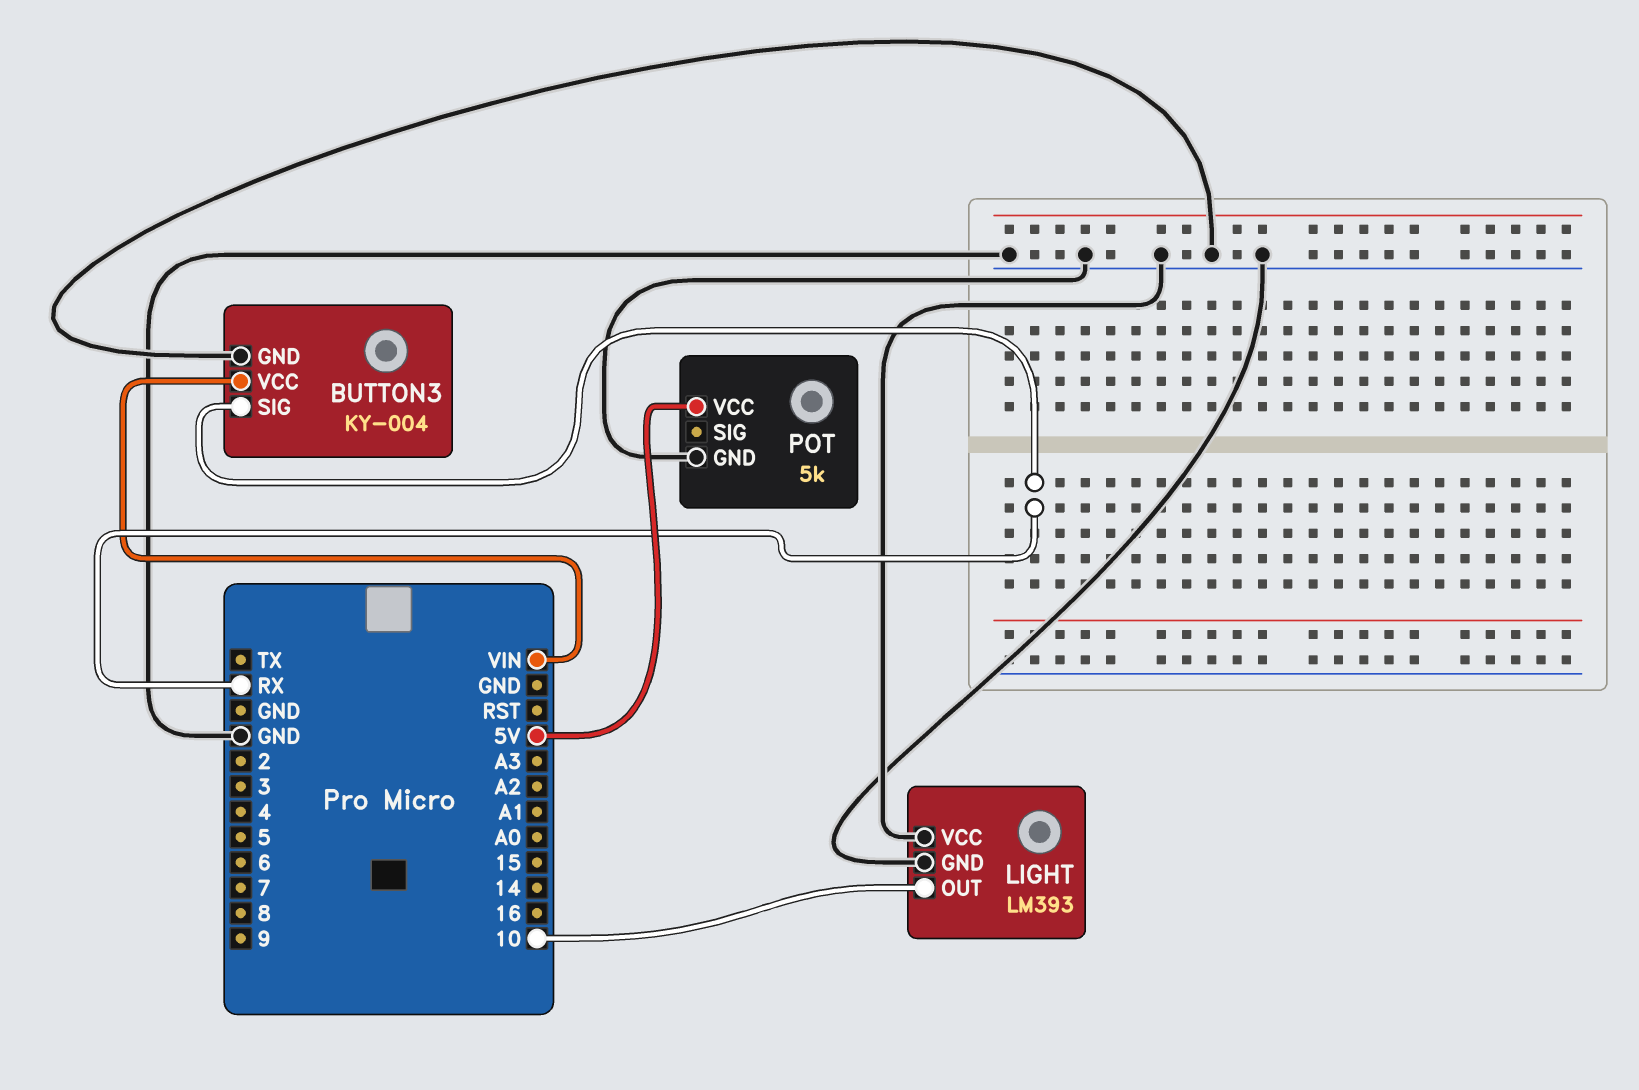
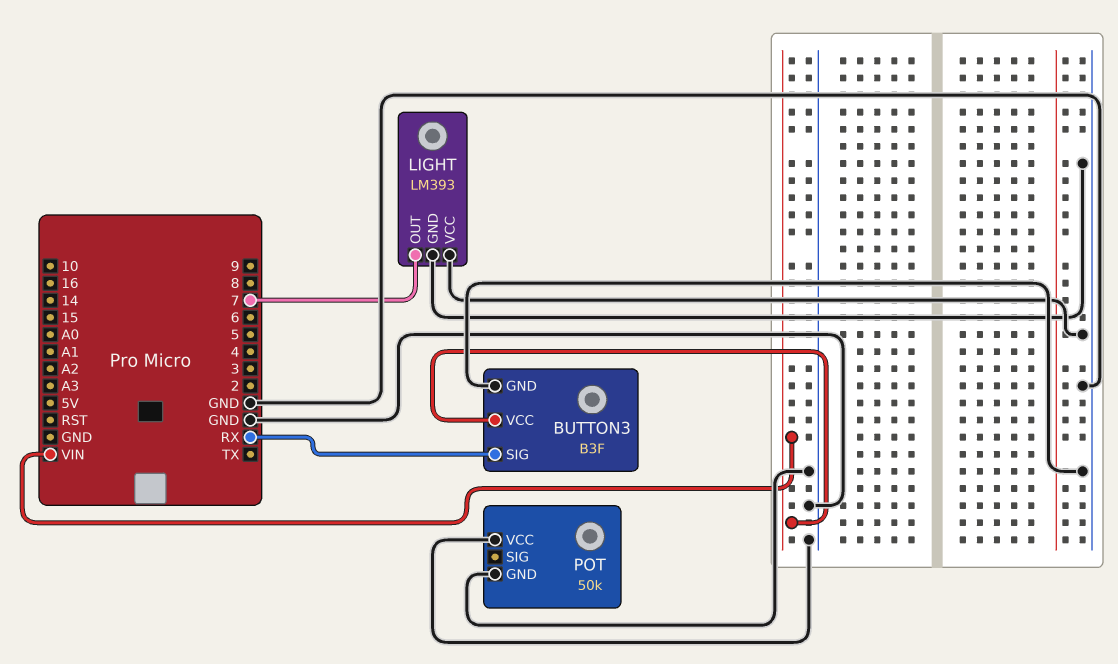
BUTTON3: KY-004 -> B3F
LIGHT pin OUT: 10 -> 7
POT: 5k -> 50k
POT pin VCC: 5V -> GND

